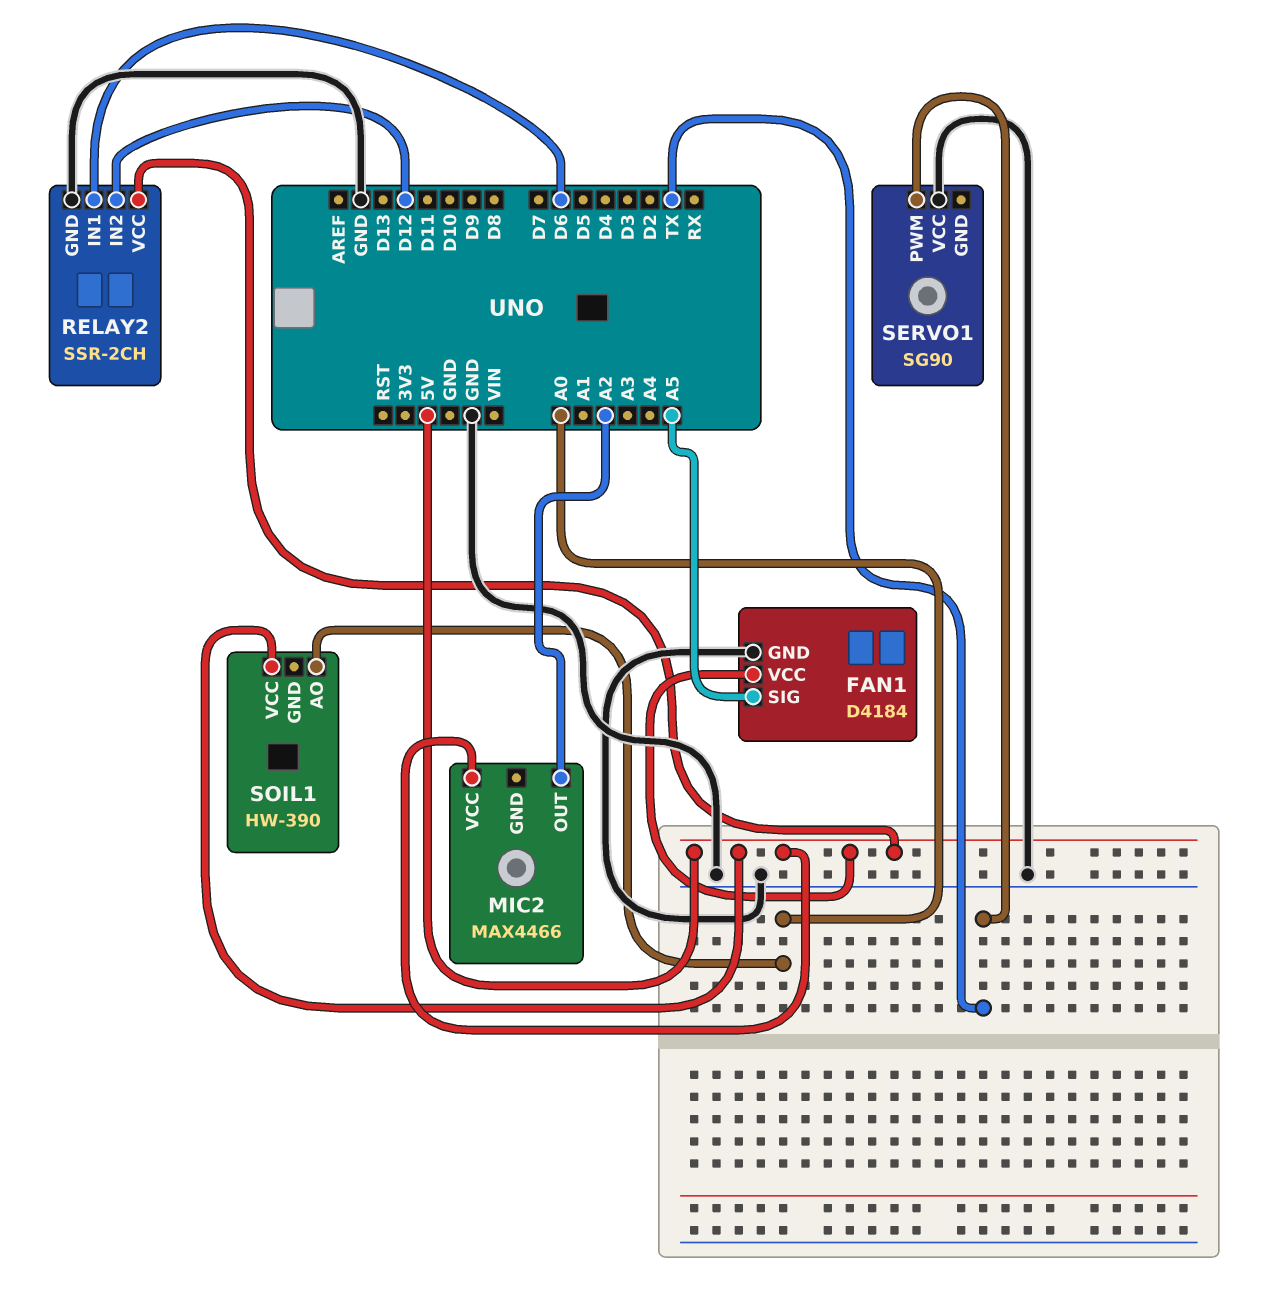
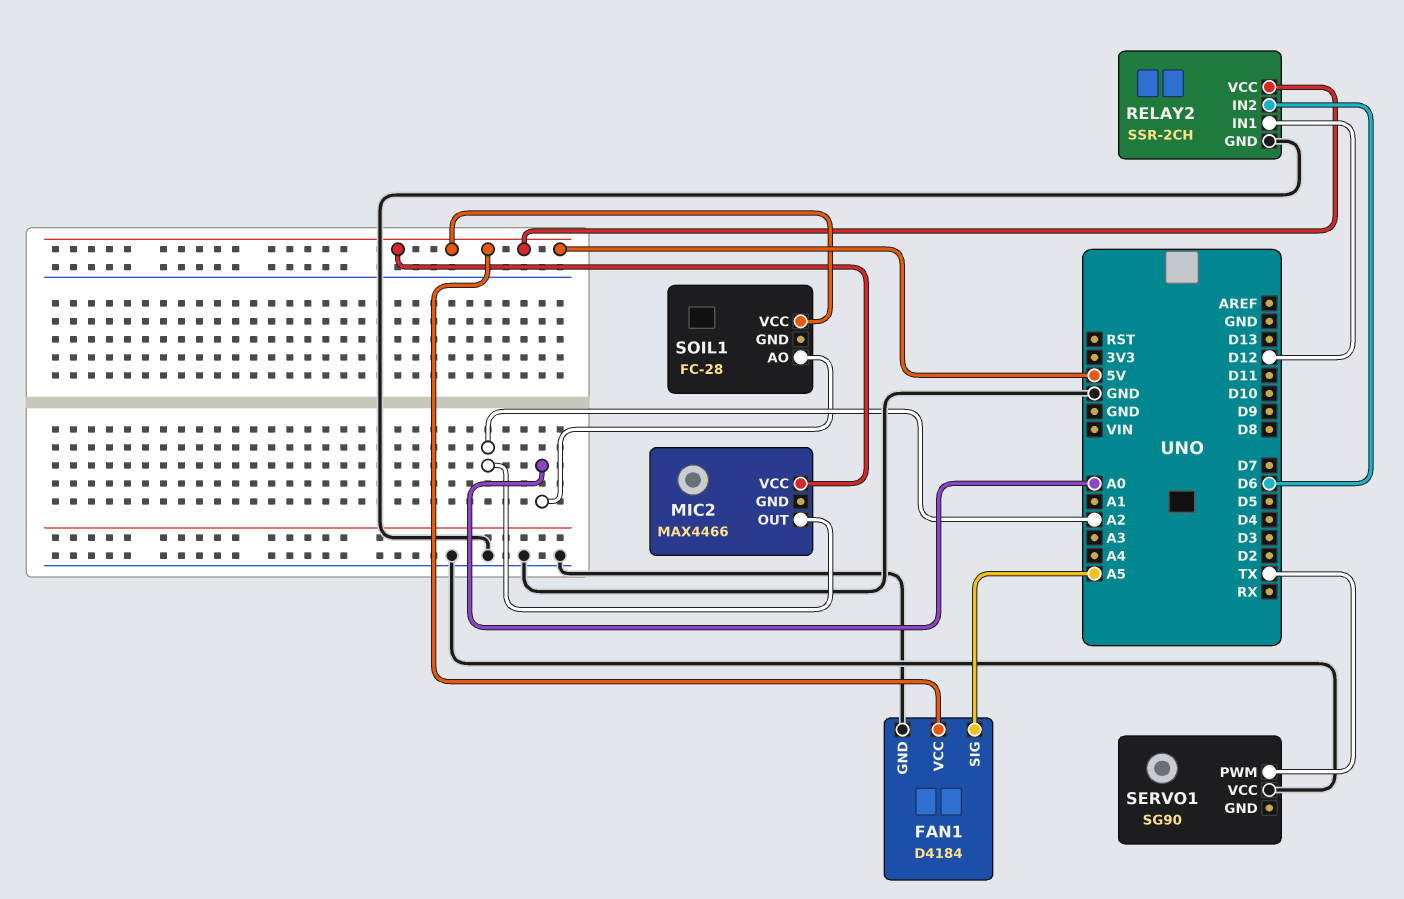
RELAY2 pin IN1: D6 -> D12
RELAY2 pin IN2: D12 -> D6
SOIL1: HW-390 -> FC-28

